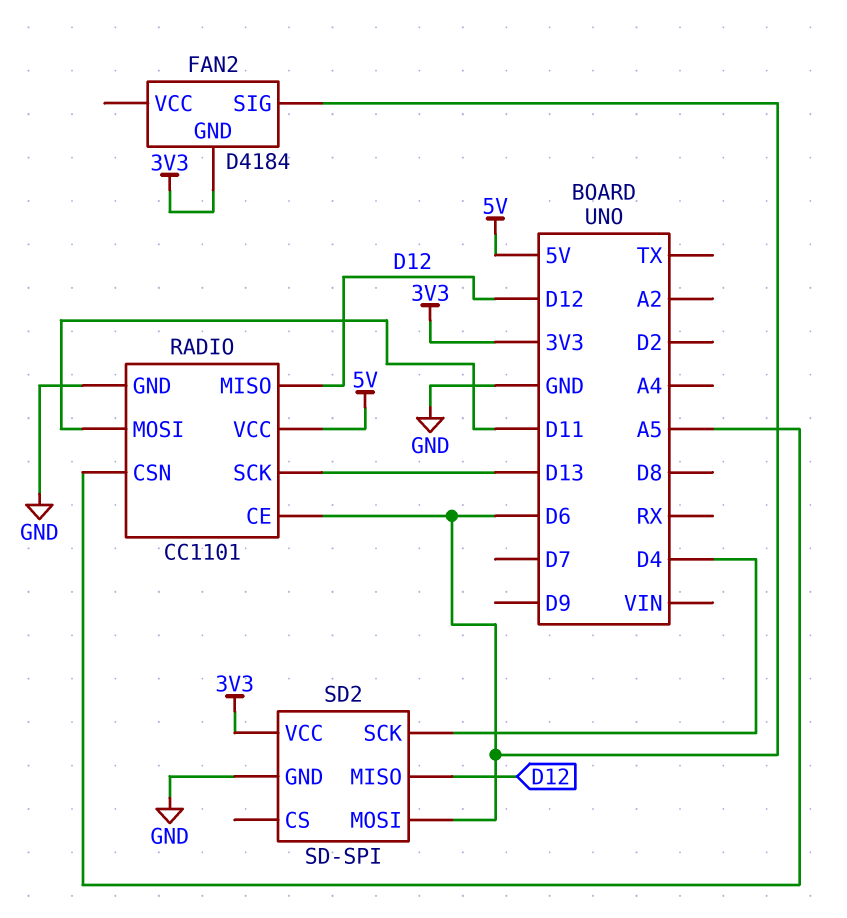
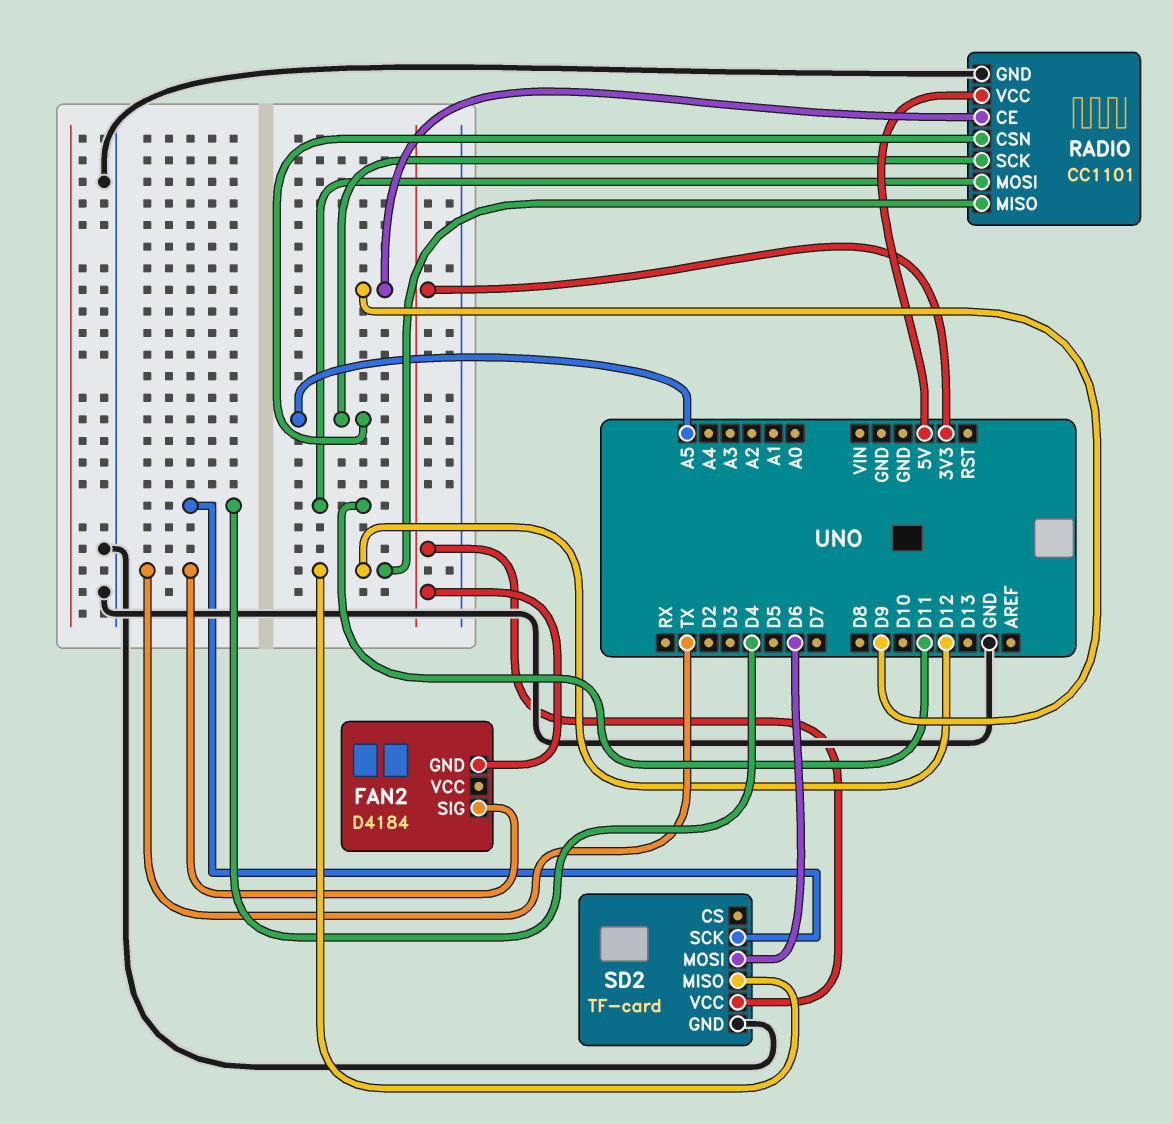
FAN2 pin SIG: D6 -> TX
RADIO pin CE: D6 -> D9
RADIO pin SCK: D13 -> A5
SD2: SD-SPI -> TF-card

